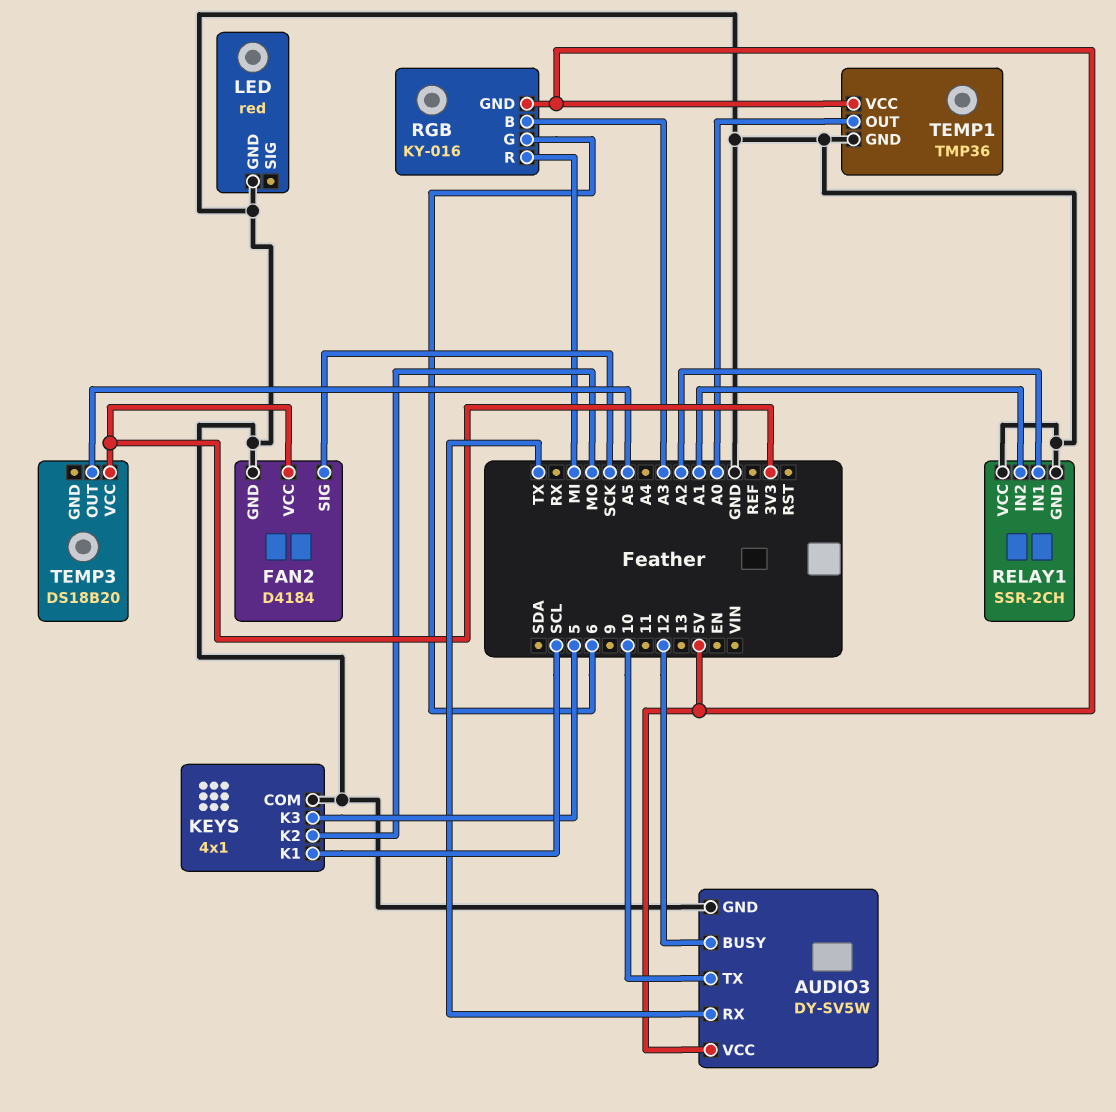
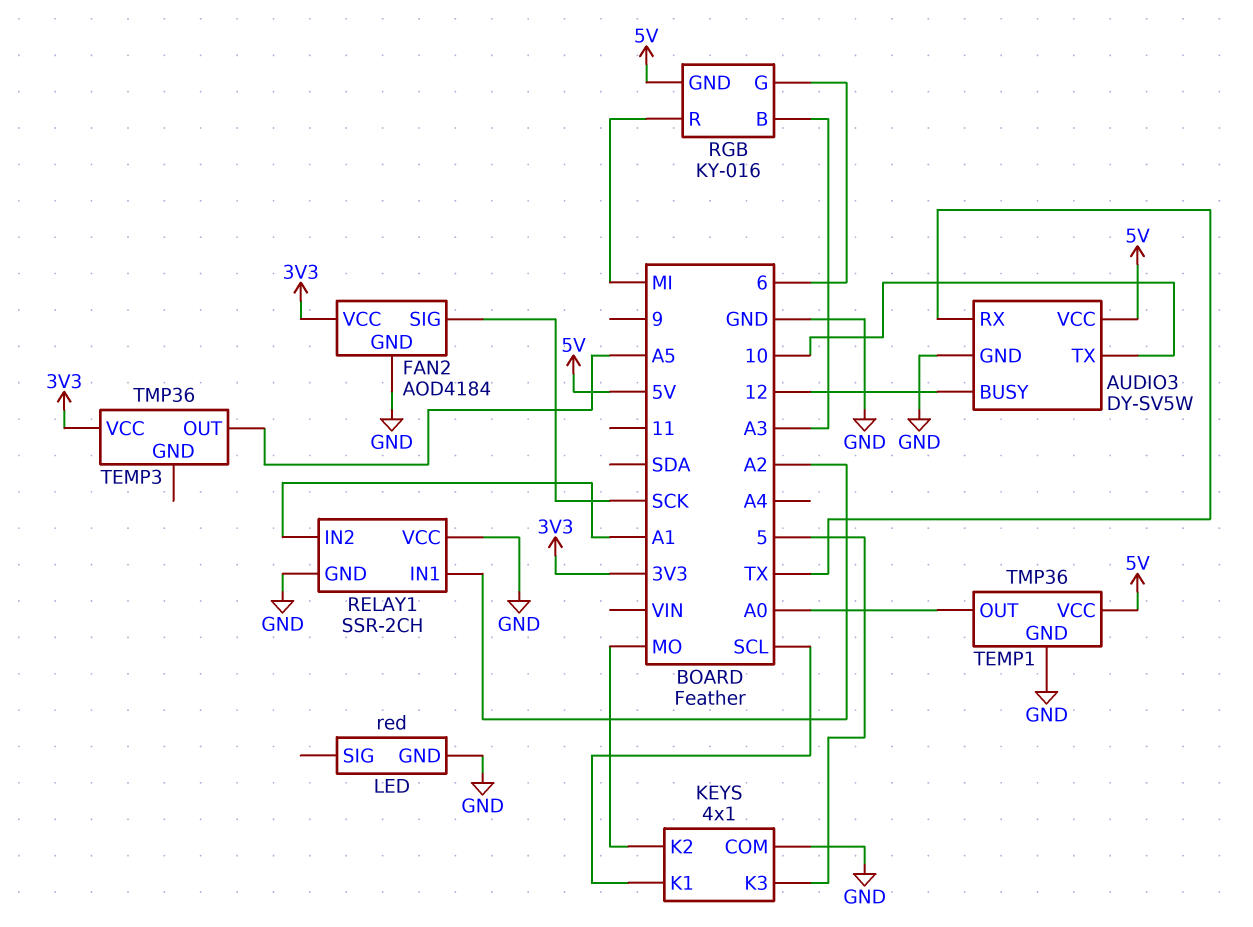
FAN2: D4184 -> AOD4184
TEMP3: DS18B20 -> TMP36

